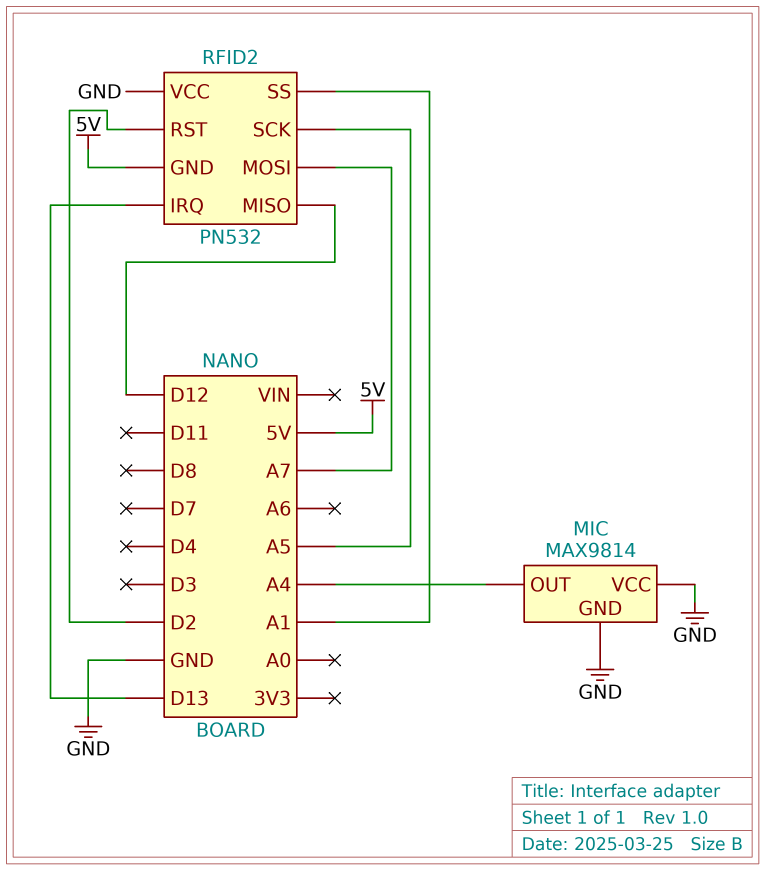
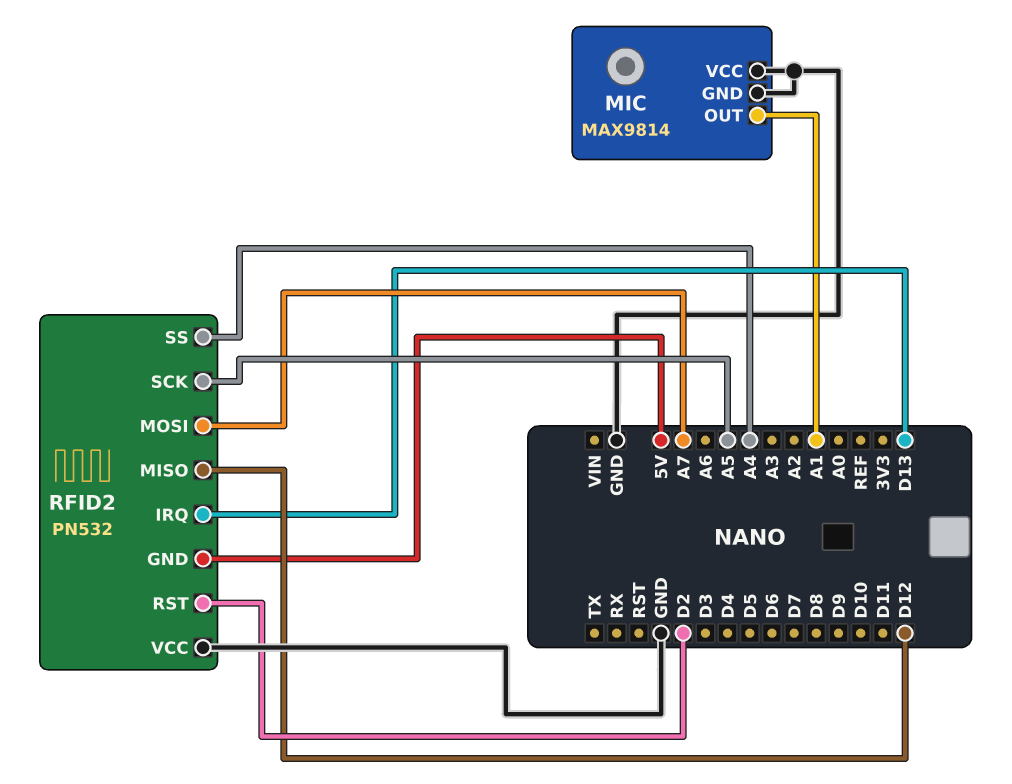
MIC pin OUT: A4 -> A1
RFID2 pin SS: A1 -> A4

